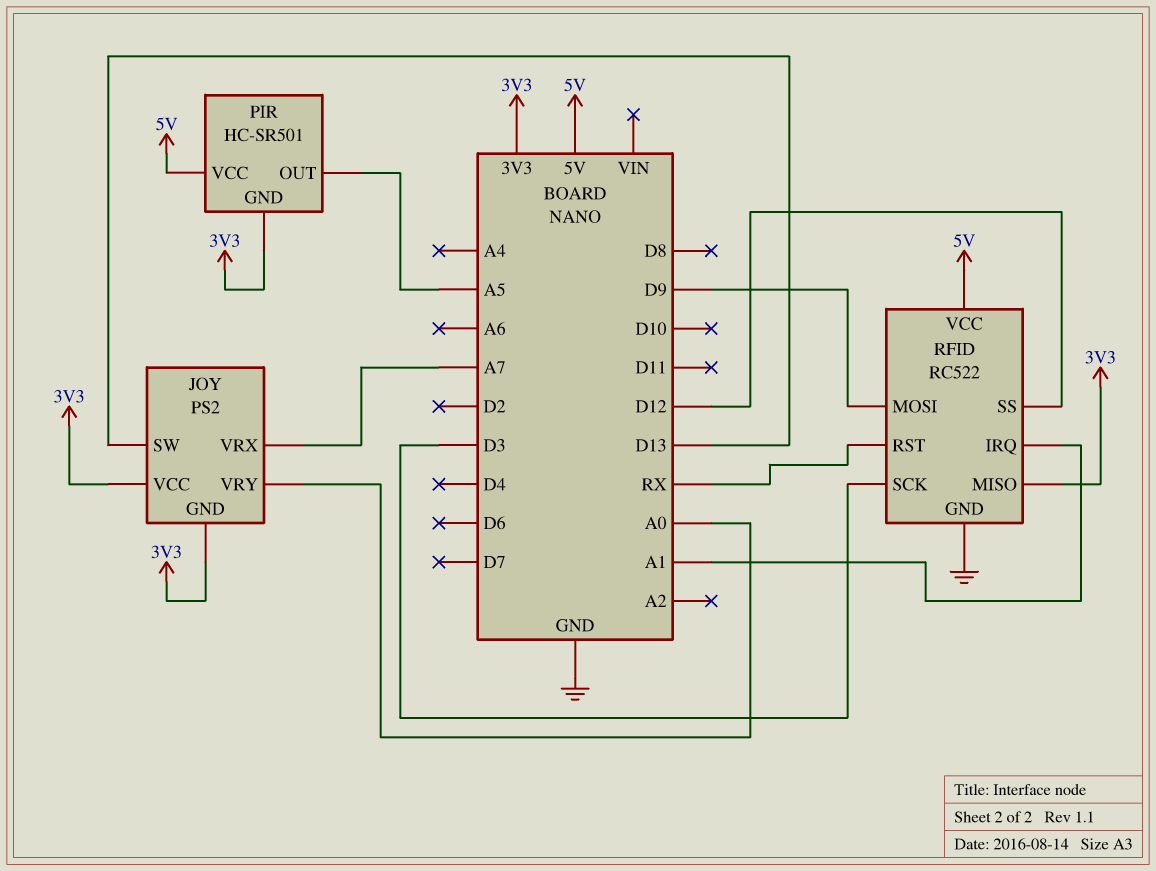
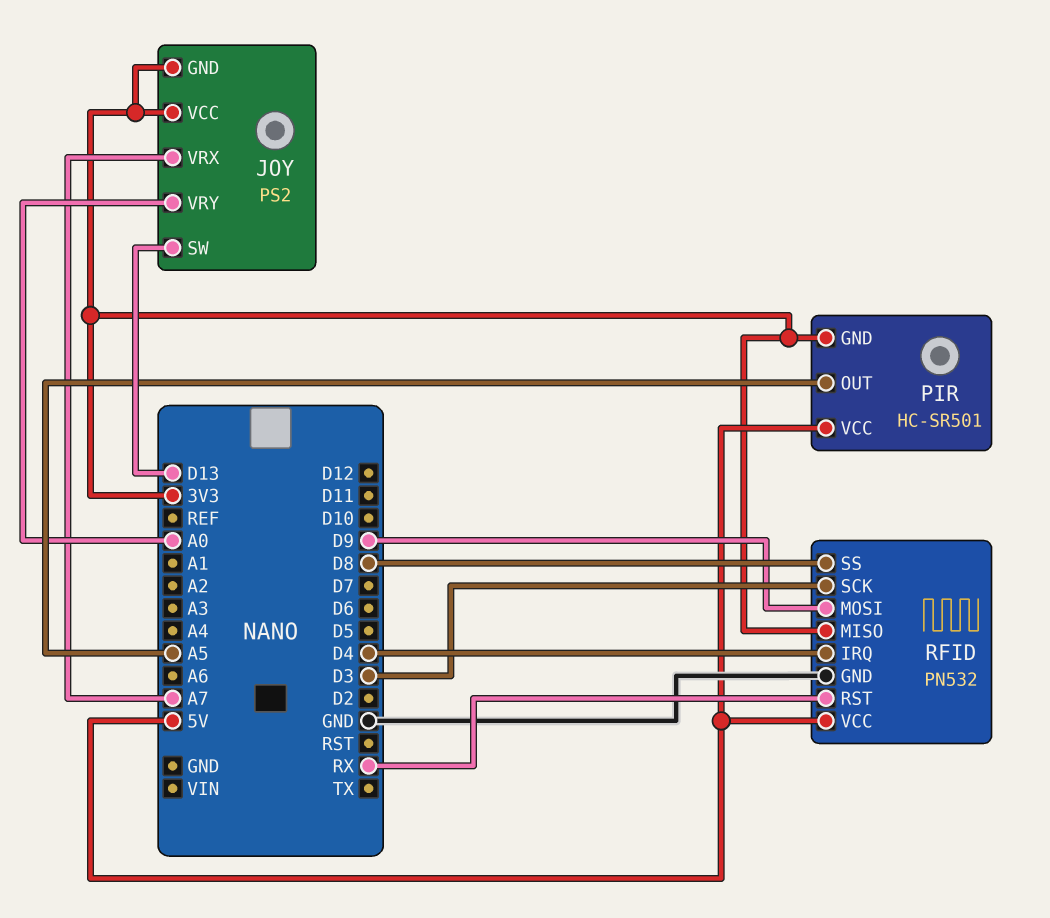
RFID: RC522 -> PN532
RFID pin IRQ: A1 -> D4
RFID pin SS: D12 -> D8

